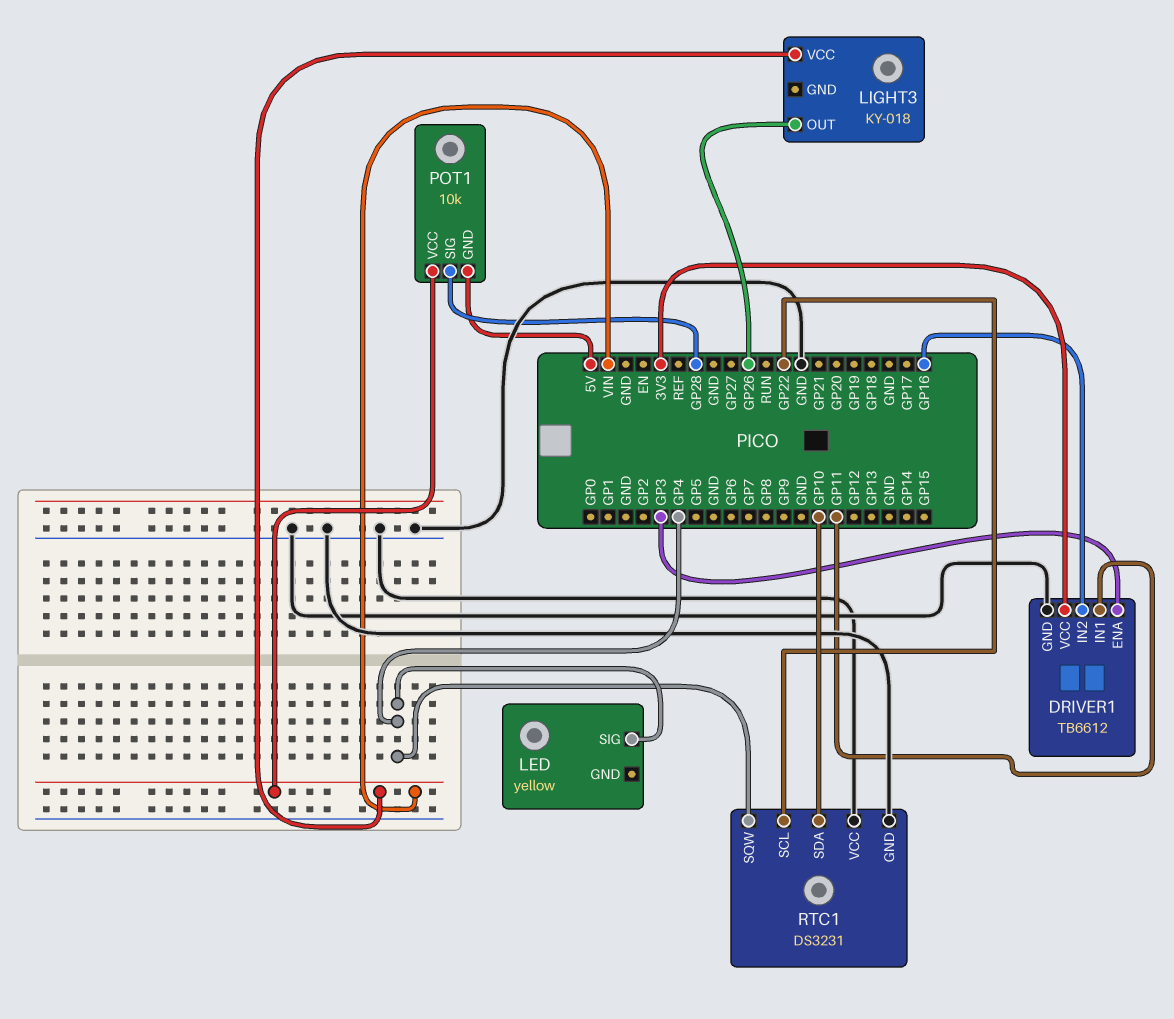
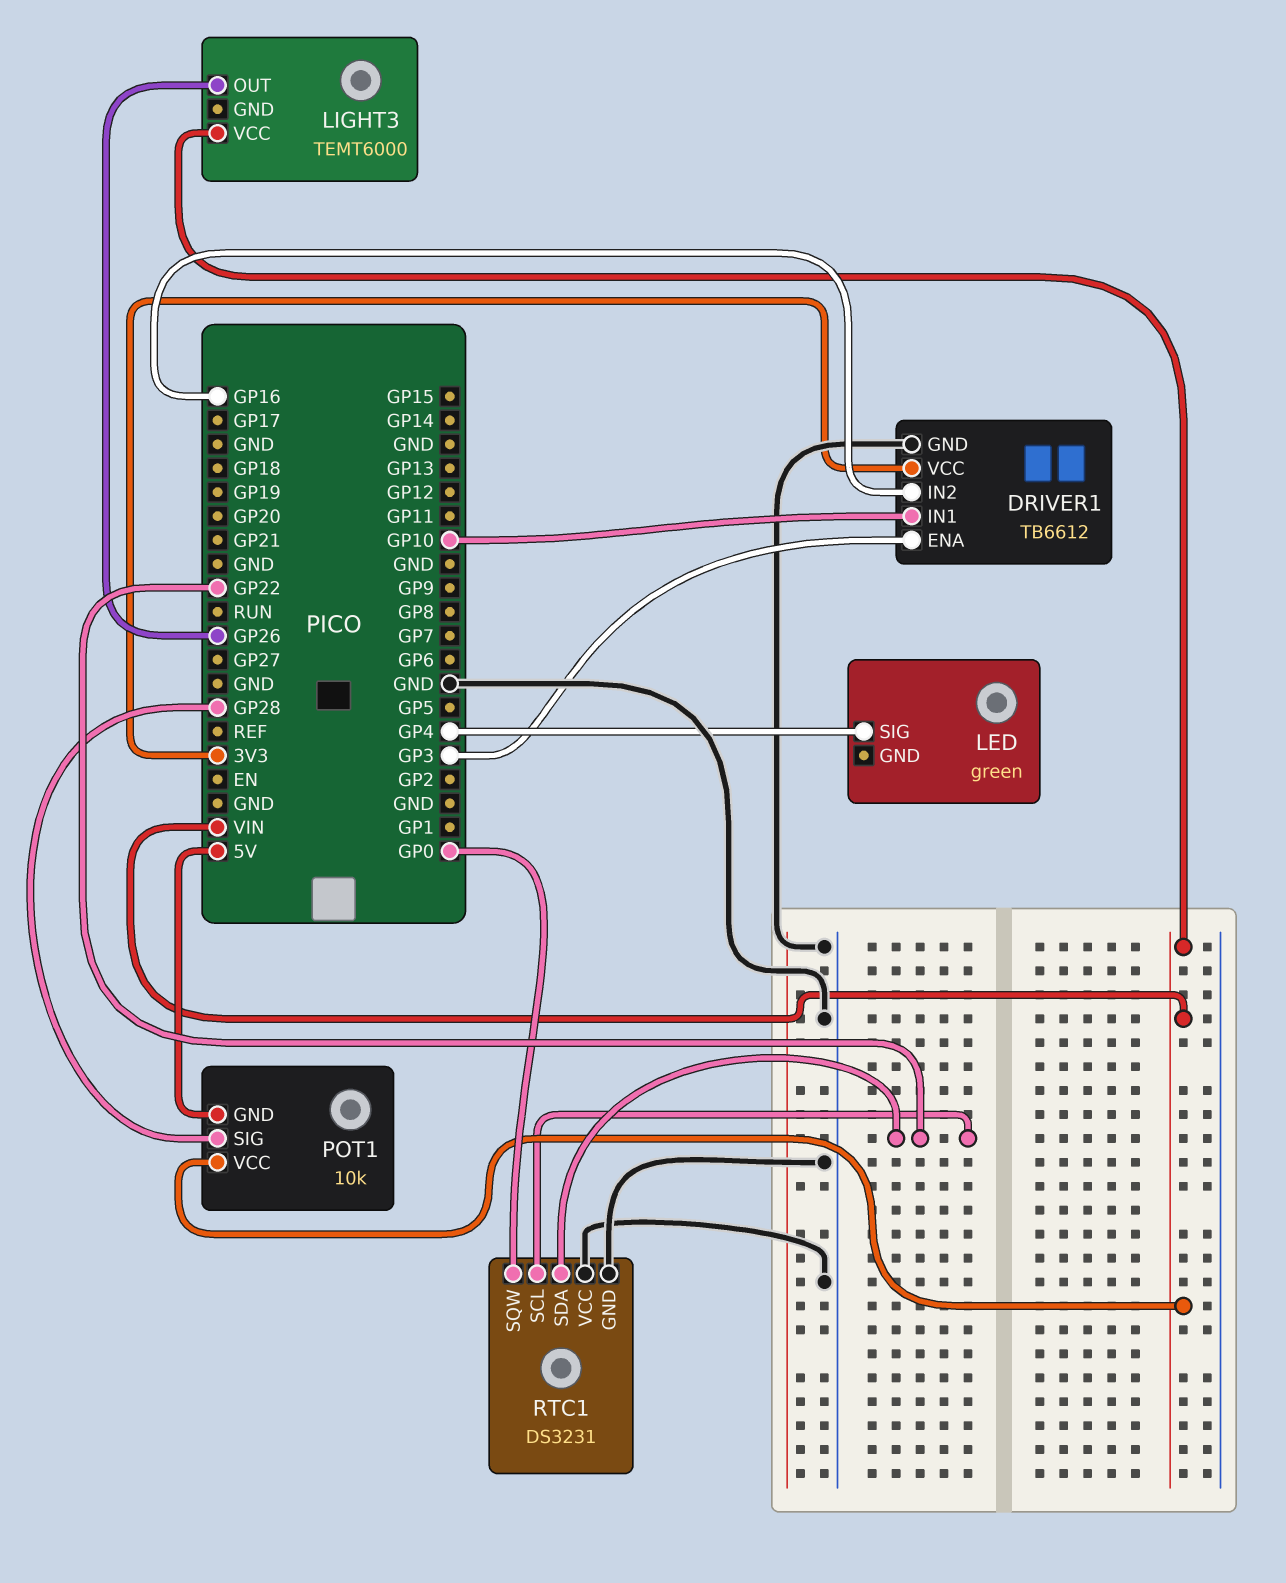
DRIVER1 pin IN1: GP11 -> GP10
LED: yellow -> green
LIGHT3: KY-018 -> TEMT6000
RTC1 pin SDA: GP10 -> GP22
RTC1 pin SQW: GP4 -> GP0

